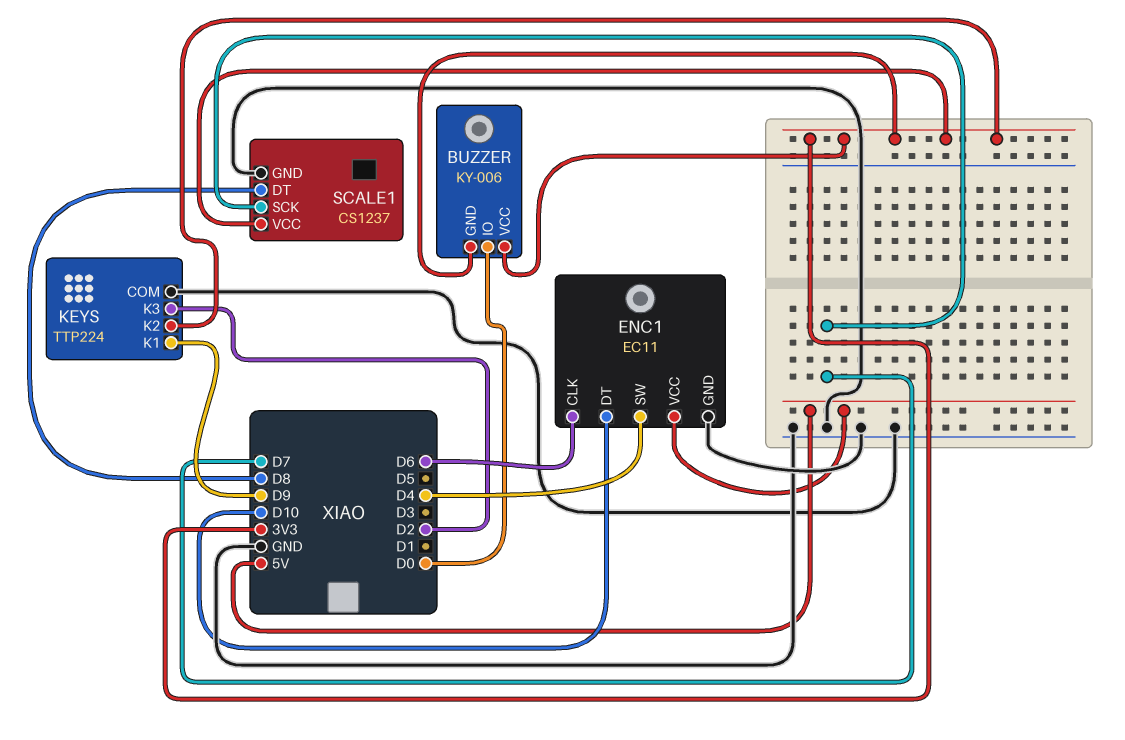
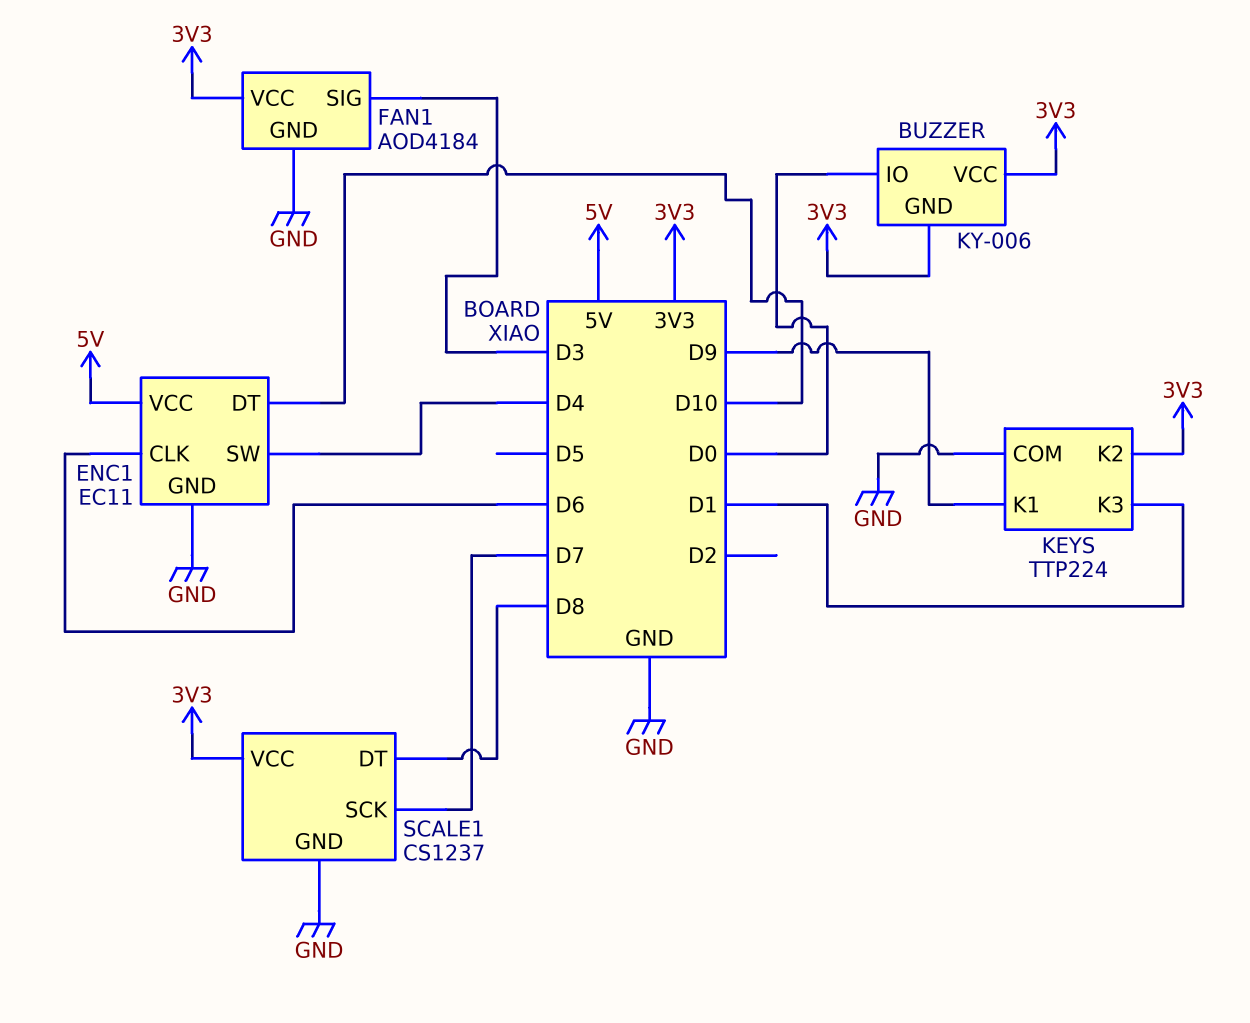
FAN1: none -> AOD4184
FAN1 pin GND: none -> GND
FAN1 pin SIG: none -> D3
FAN1 pin VCC: none -> 3V3
KEYS pin K3: D2 -> D1

